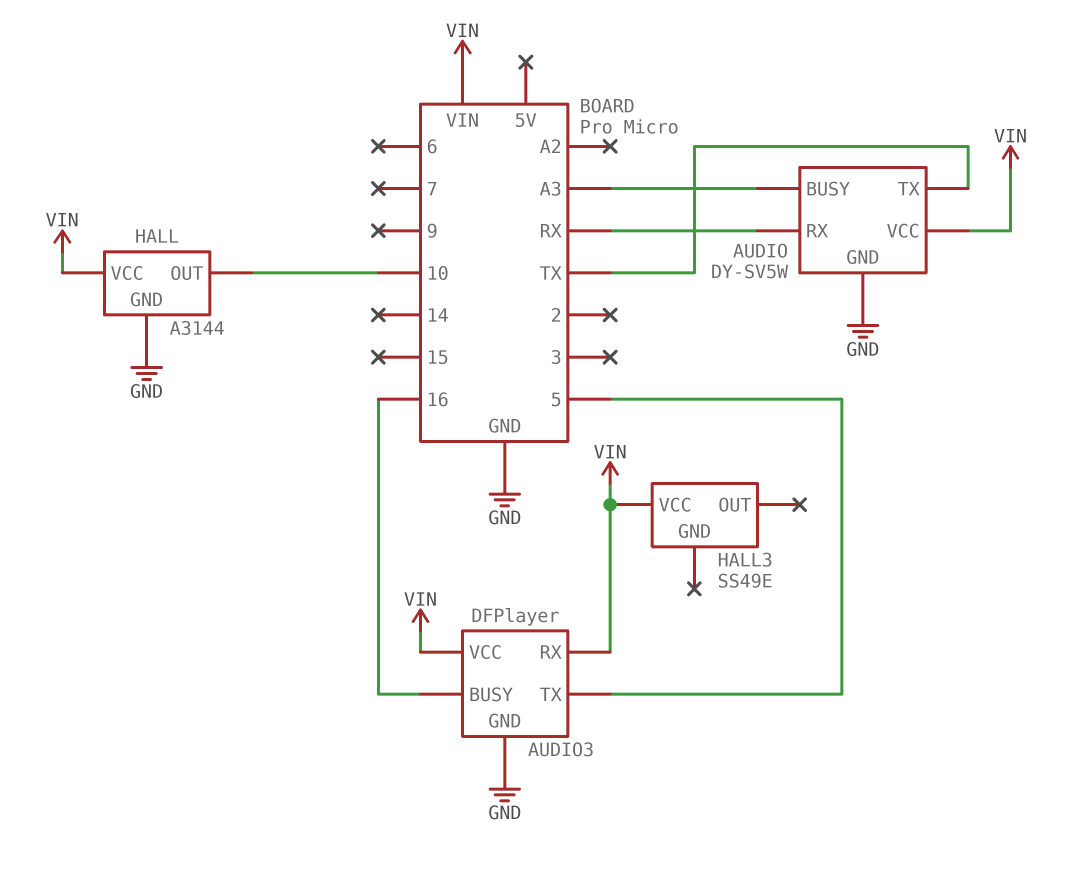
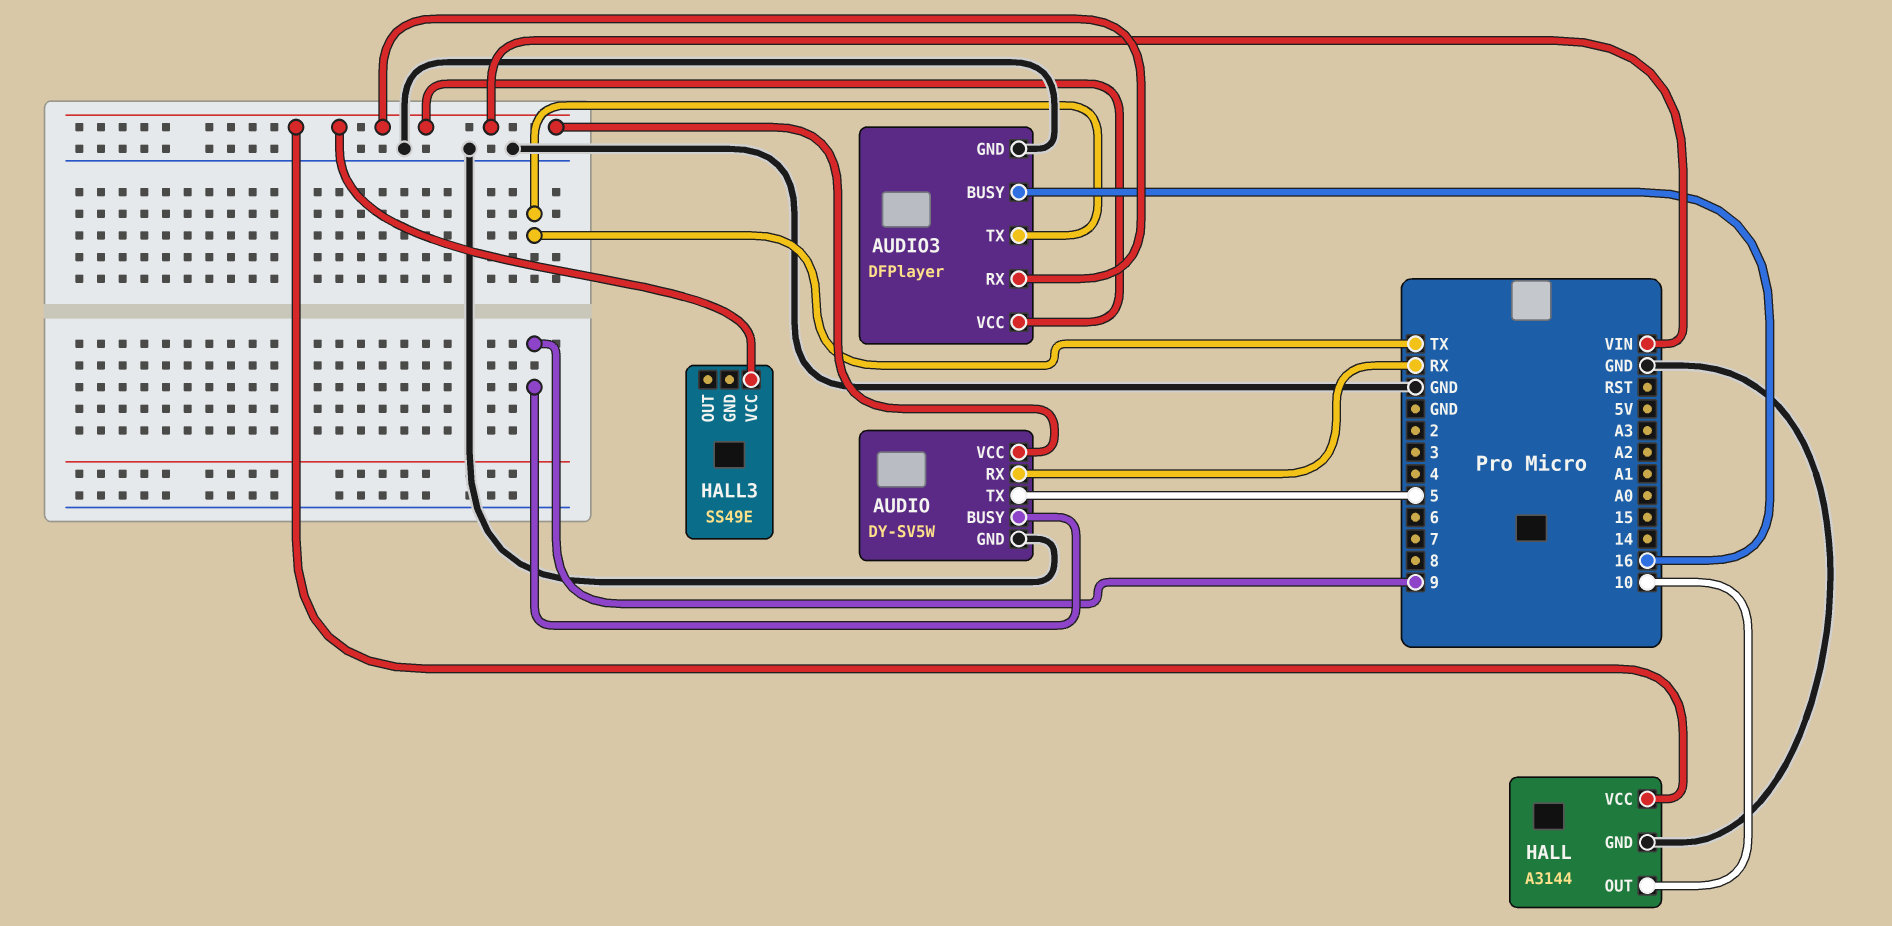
AUDIO pin BUSY: A3 -> 9
AUDIO pin TX: TX -> 5
AUDIO3 pin TX: 5 -> TX

